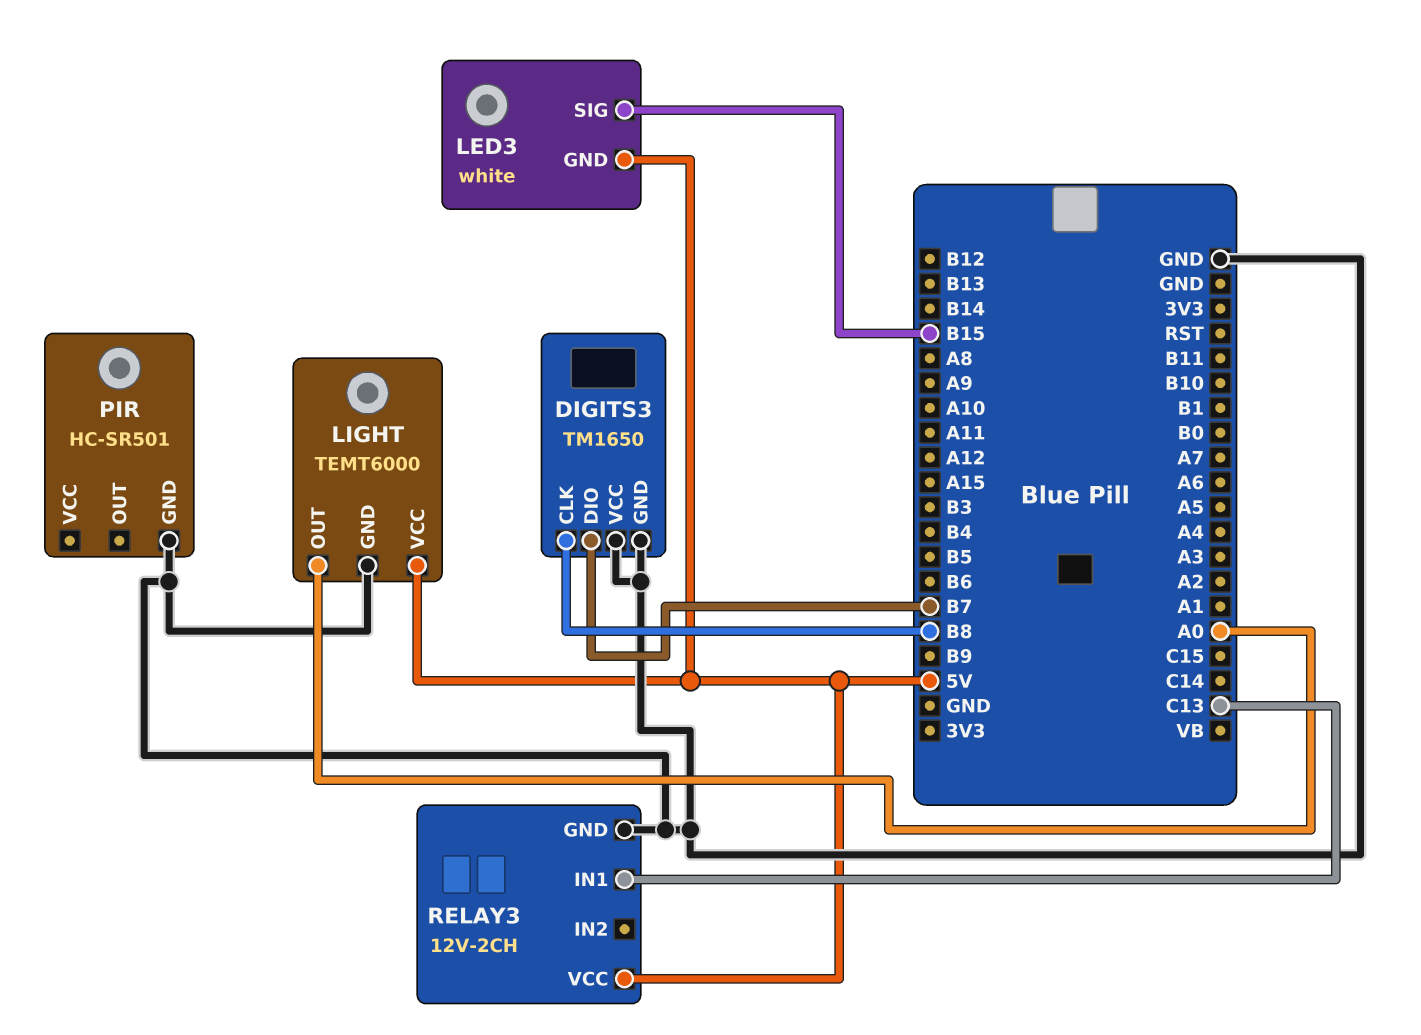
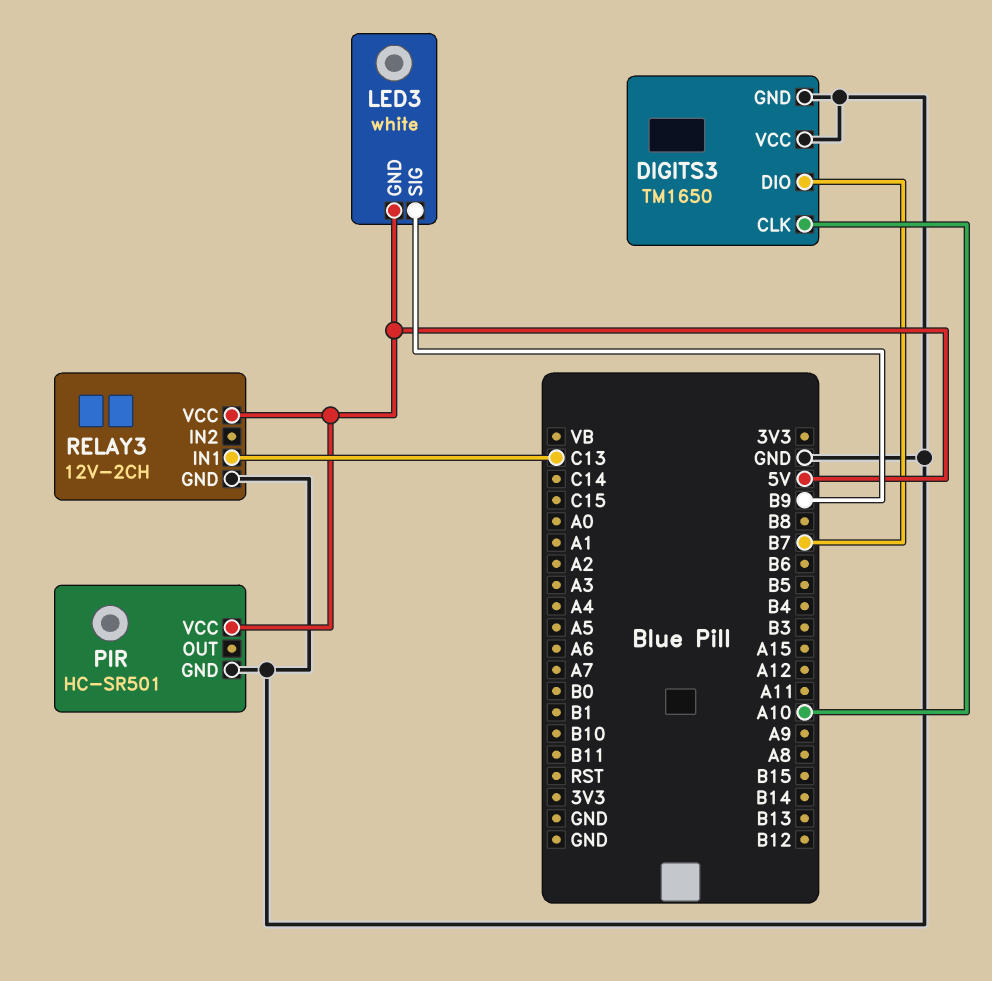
DIGITS3 pin CLK: B8 -> A10
LED3 pin SIG: B15 -> B9
LIGHT: TEMT6000 -> none
LIGHT pin GND: GND -> none
LIGHT pin OUT: A0 -> none
LIGHT pin VCC: 5V -> none
PIR pin VCC: none -> 5V

